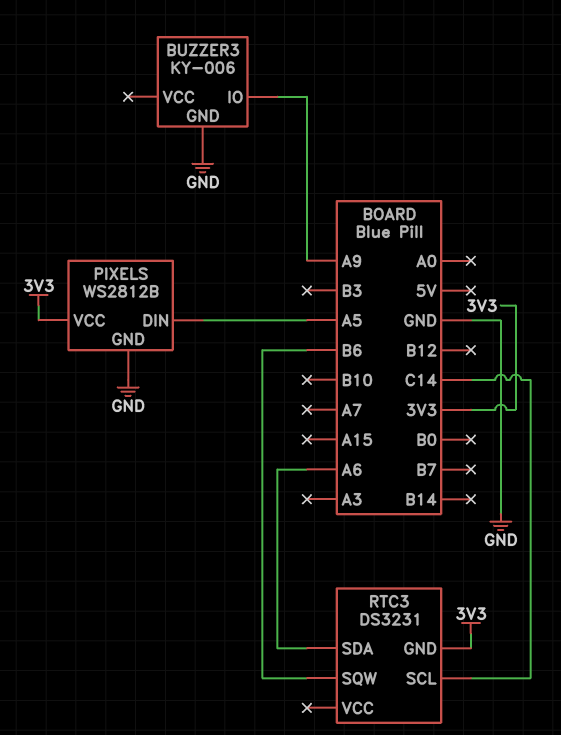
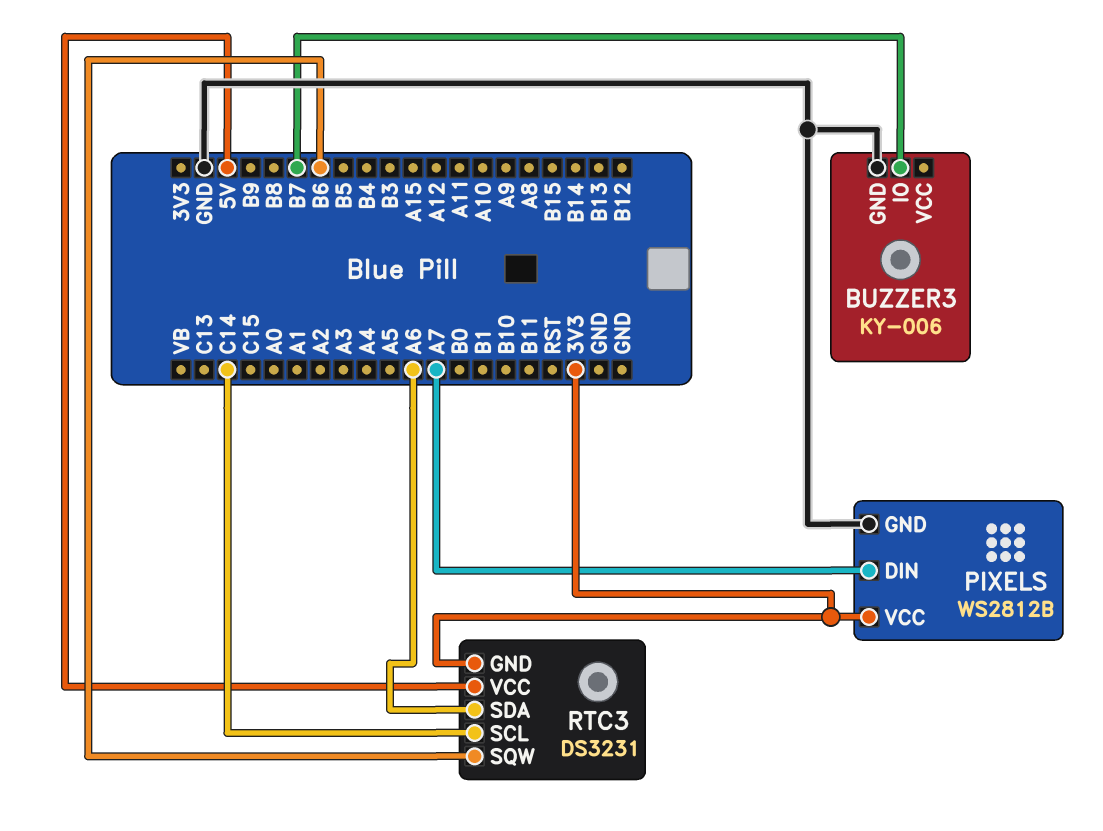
BUZZER3 pin IO: A9 -> B7
PIXELS pin DIN: A5 -> A7
RTC3 pin VCC: none -> 5V

